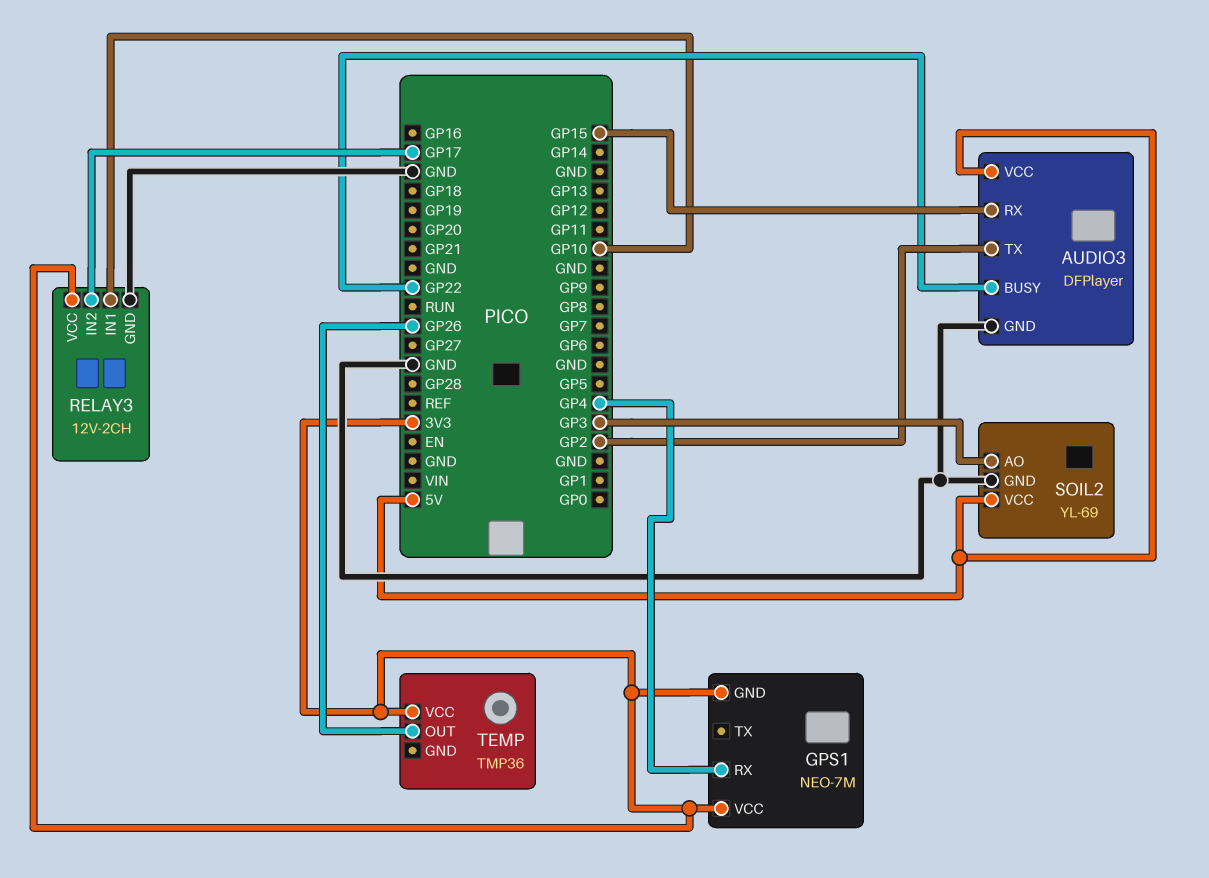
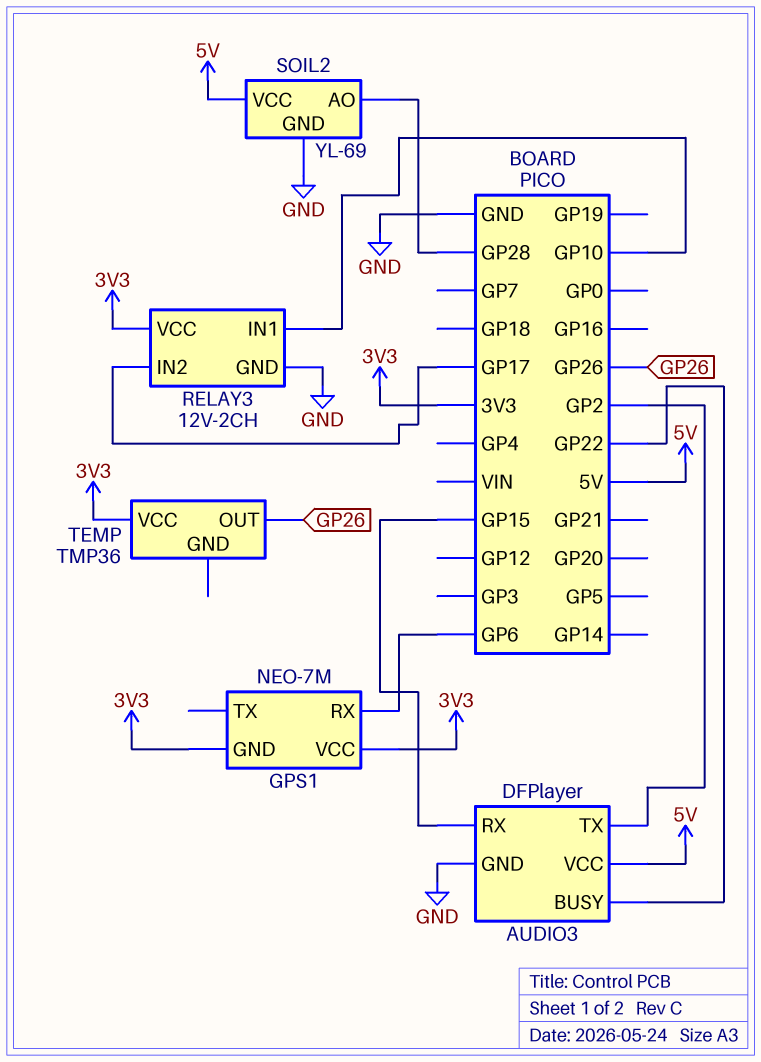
GPS1 pin RX: GP4 -> GP6
SOIL2 pin AO: GP3 -> GP28

